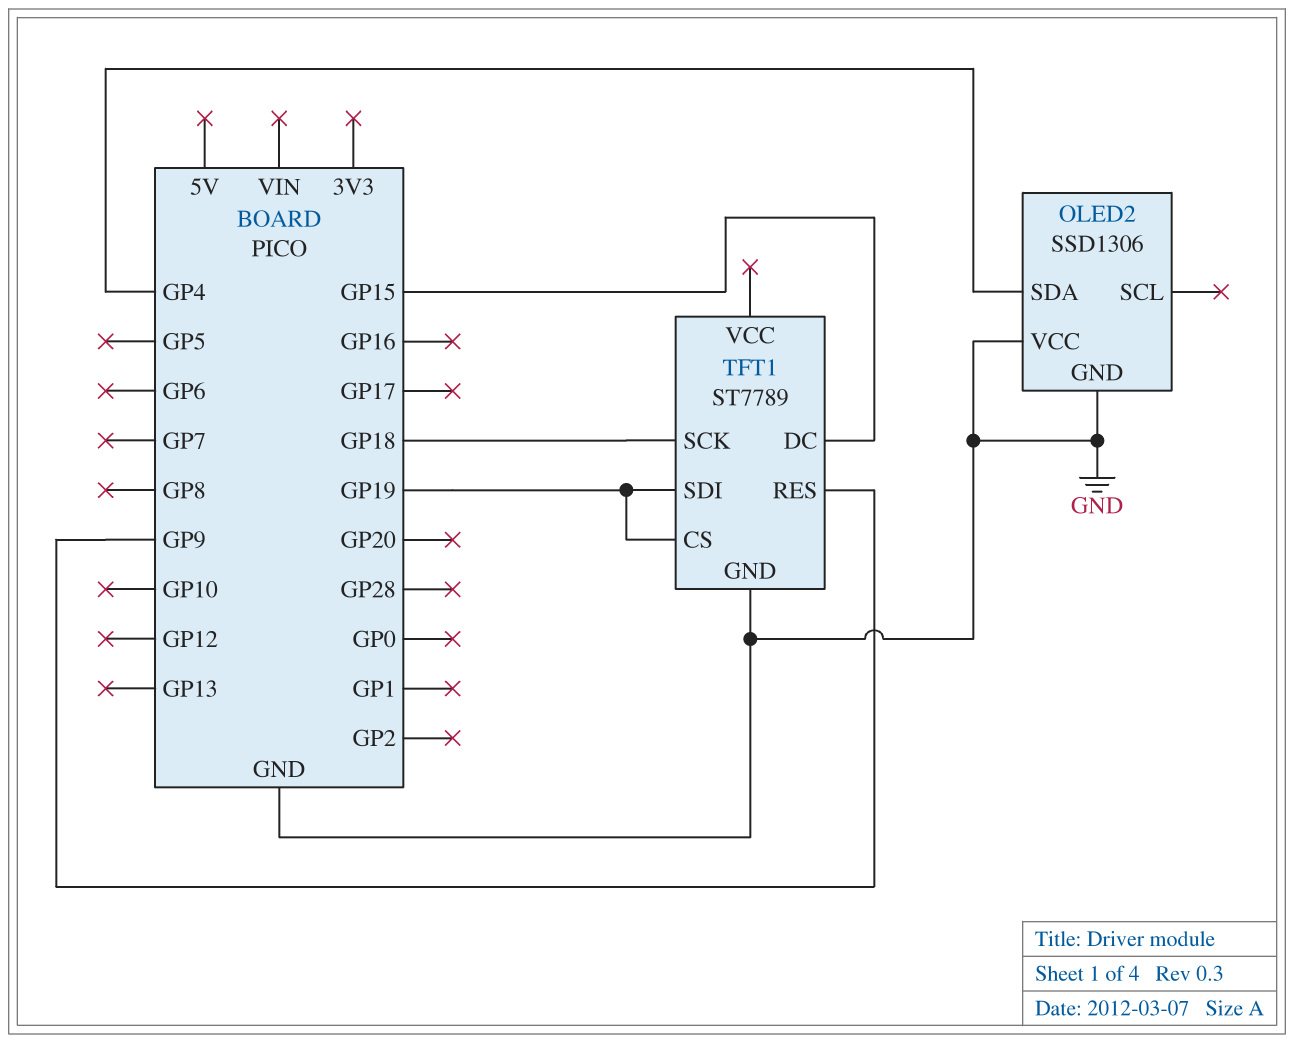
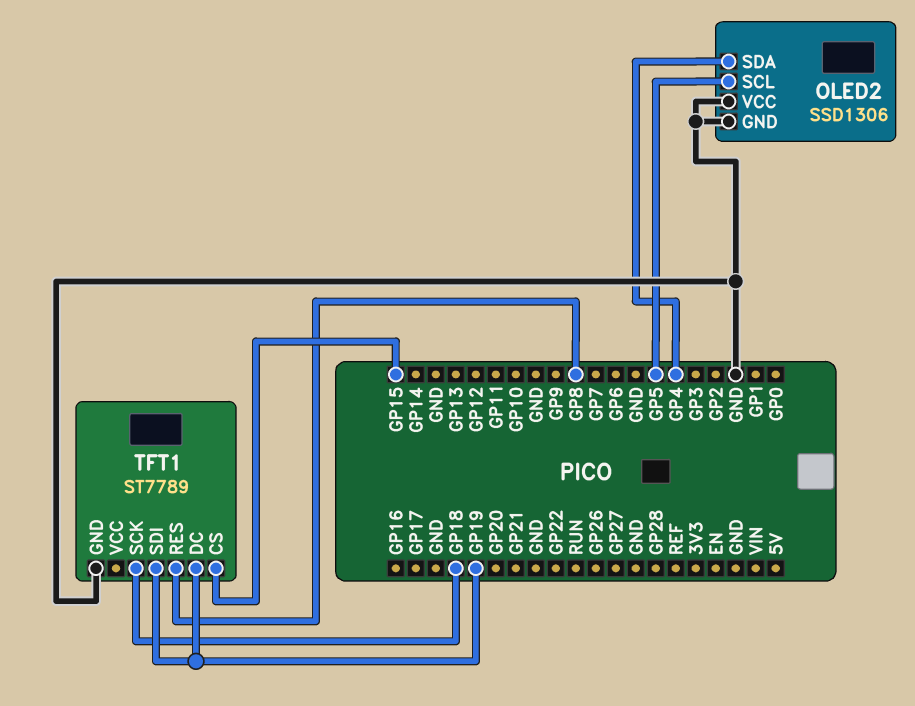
OLED2 pin SCL: none -> GP5
TFT1 pin CS: GP19 -> GP15
TFT1 pin DC: GP15 -> GP19
TFT1 pin RES: GP9 -> GP8

